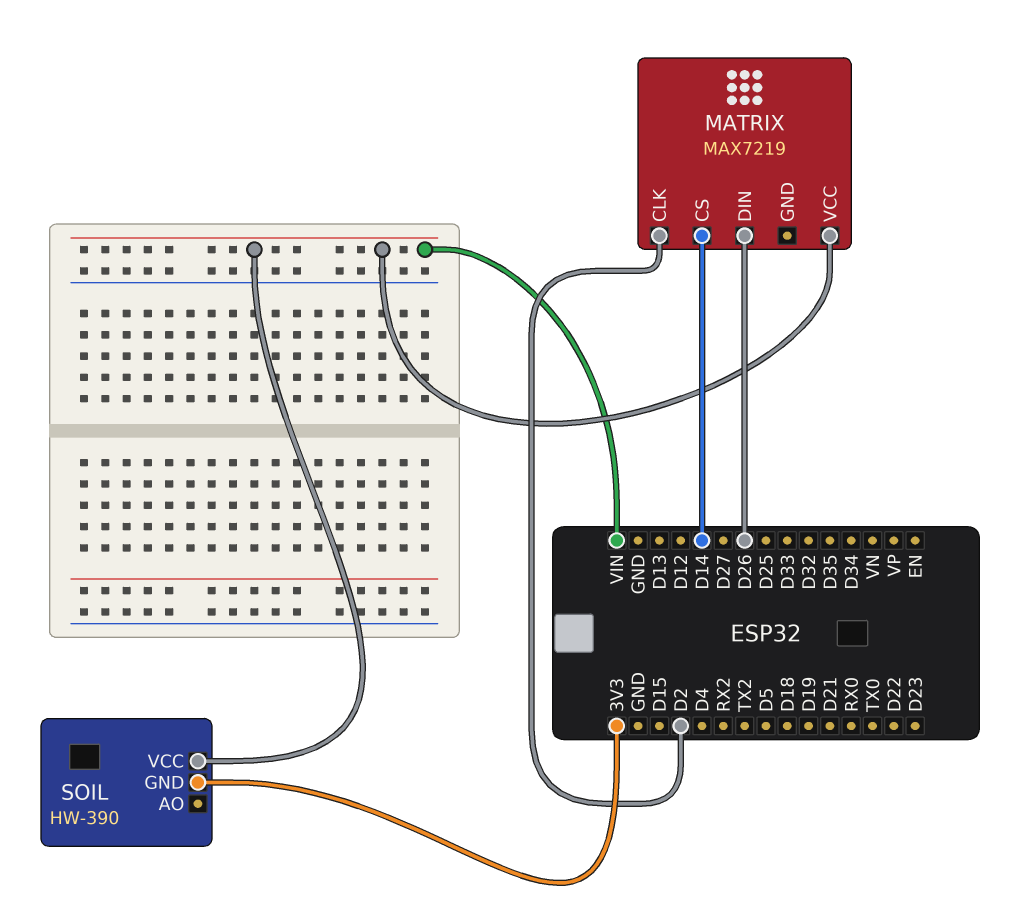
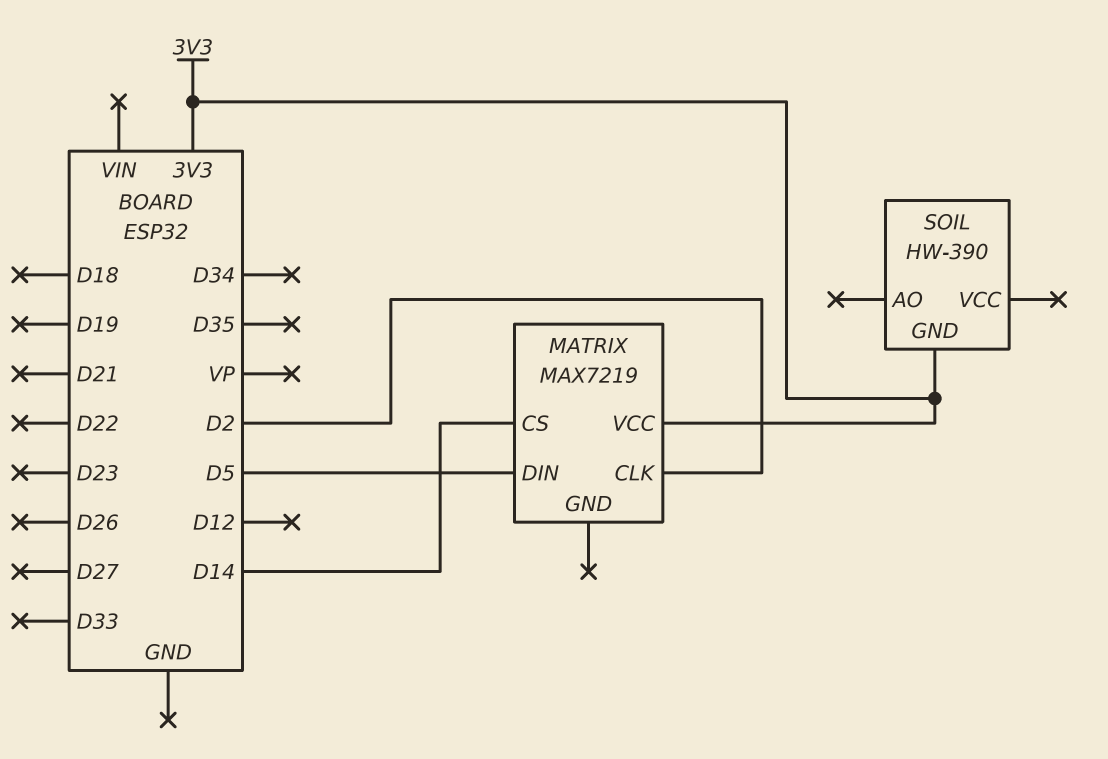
MATRIX pin DIN: D26 -> D5
MATRIX pin VCC: VIN -> 3V3
SOIL pin VCC: VIN -> none

